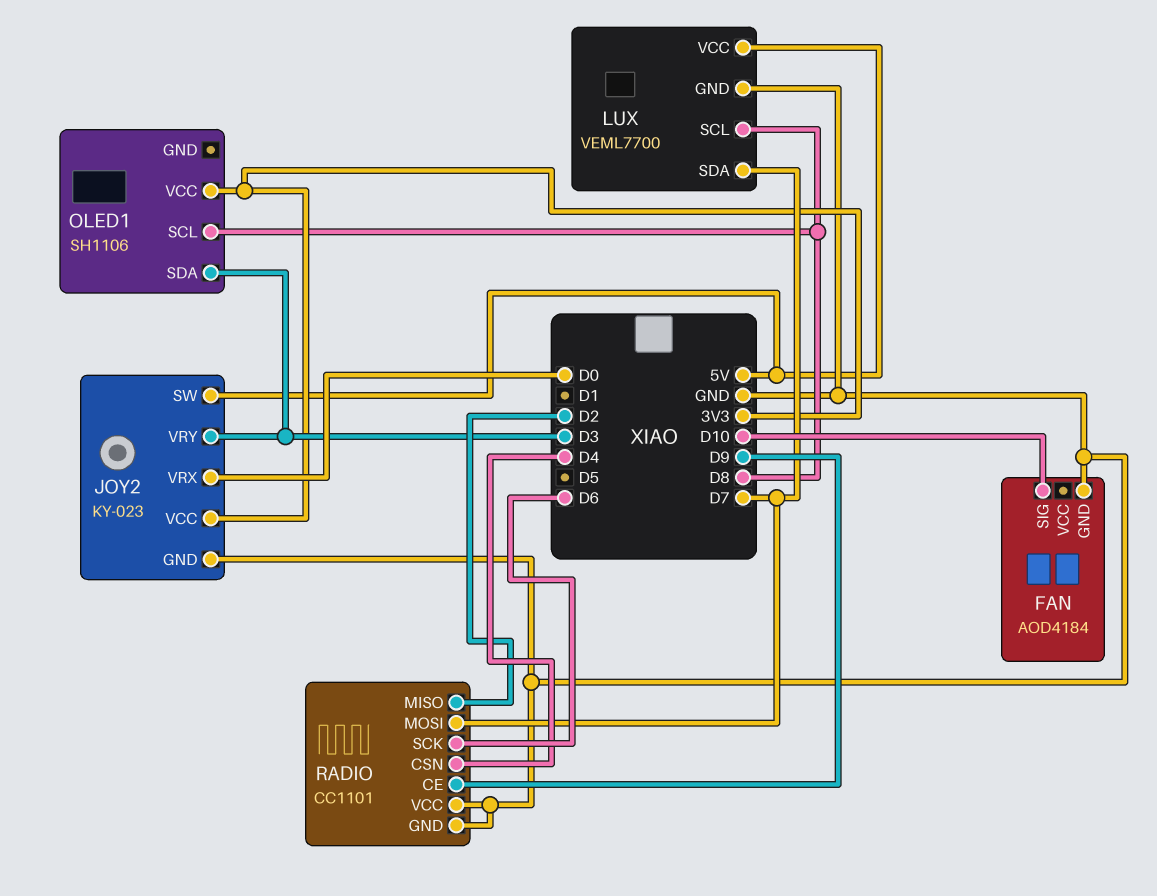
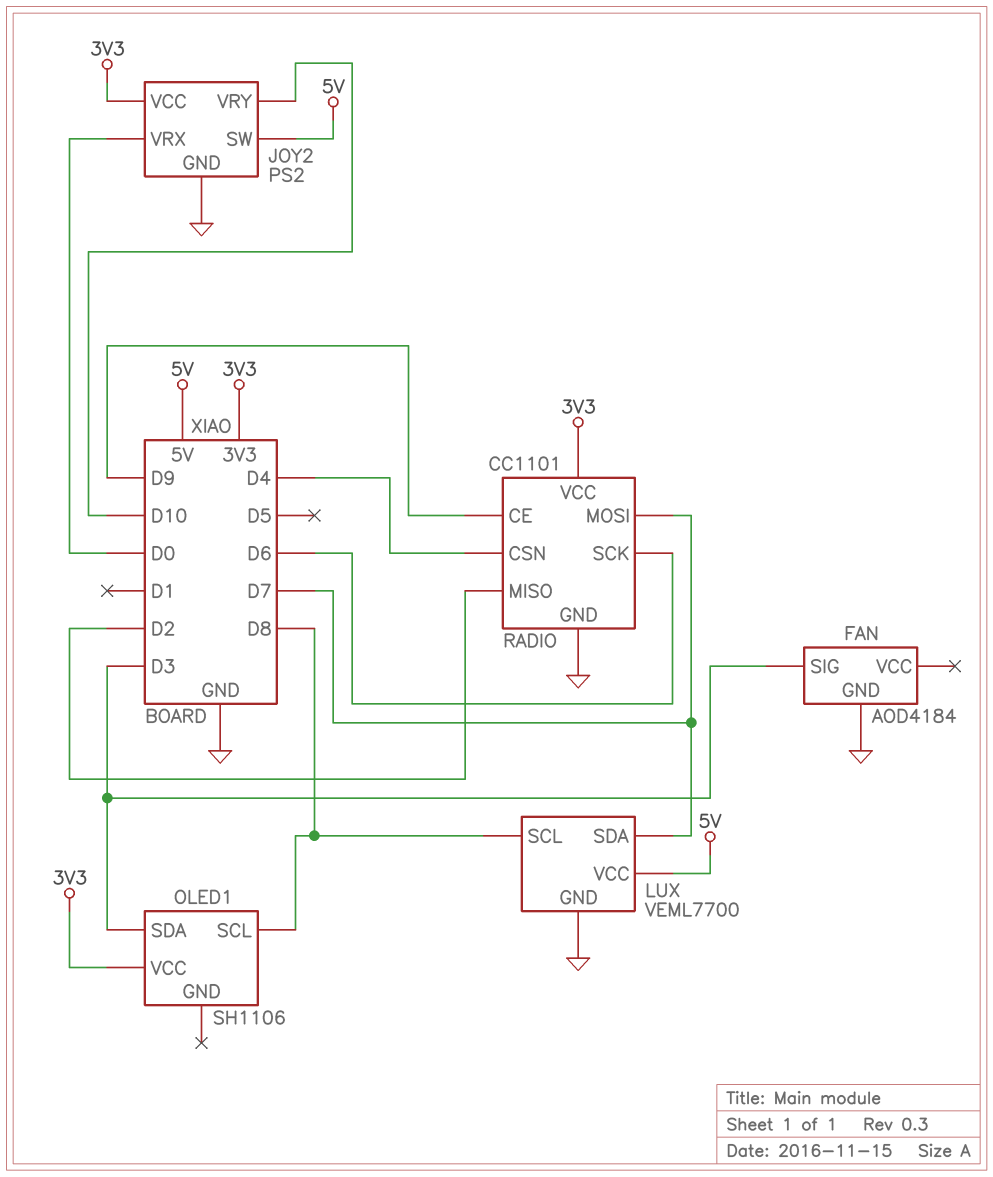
FAN pin SIG: D10 -> D3
JOY2: KY-023 -> PS2
JOY2 pin VRY: D3 -> D10
RADIO pin VCC: GND -> 3V3

